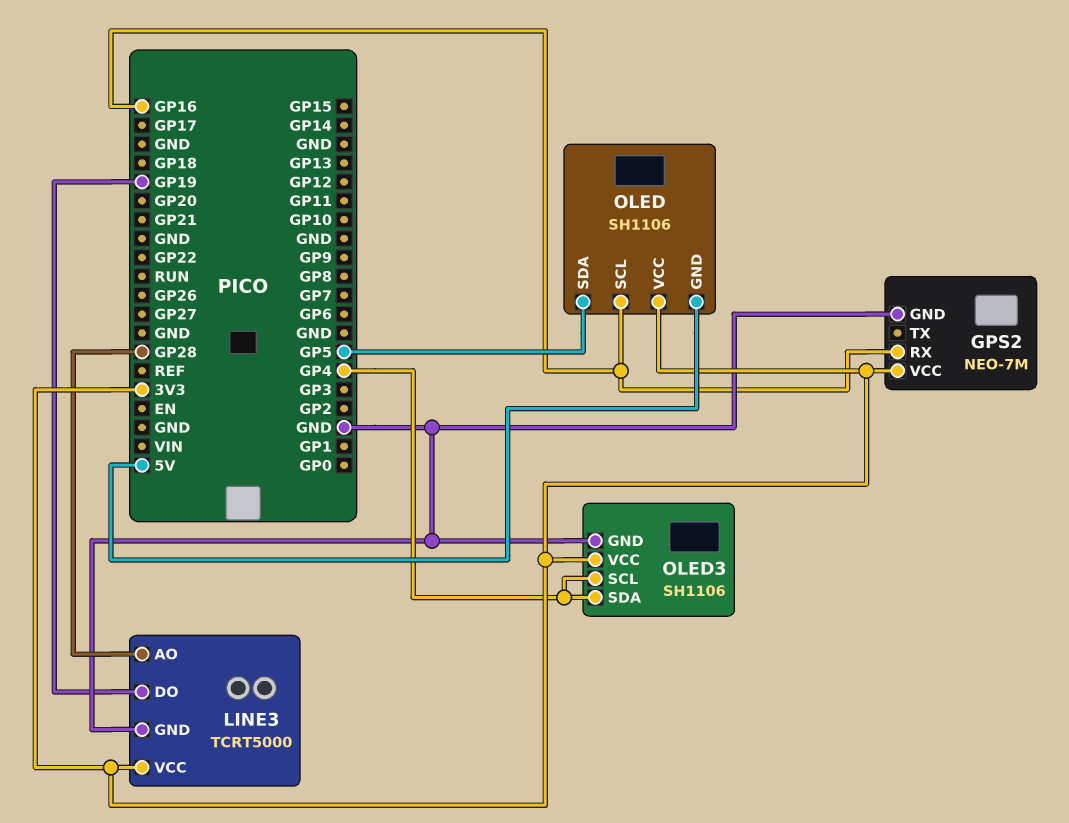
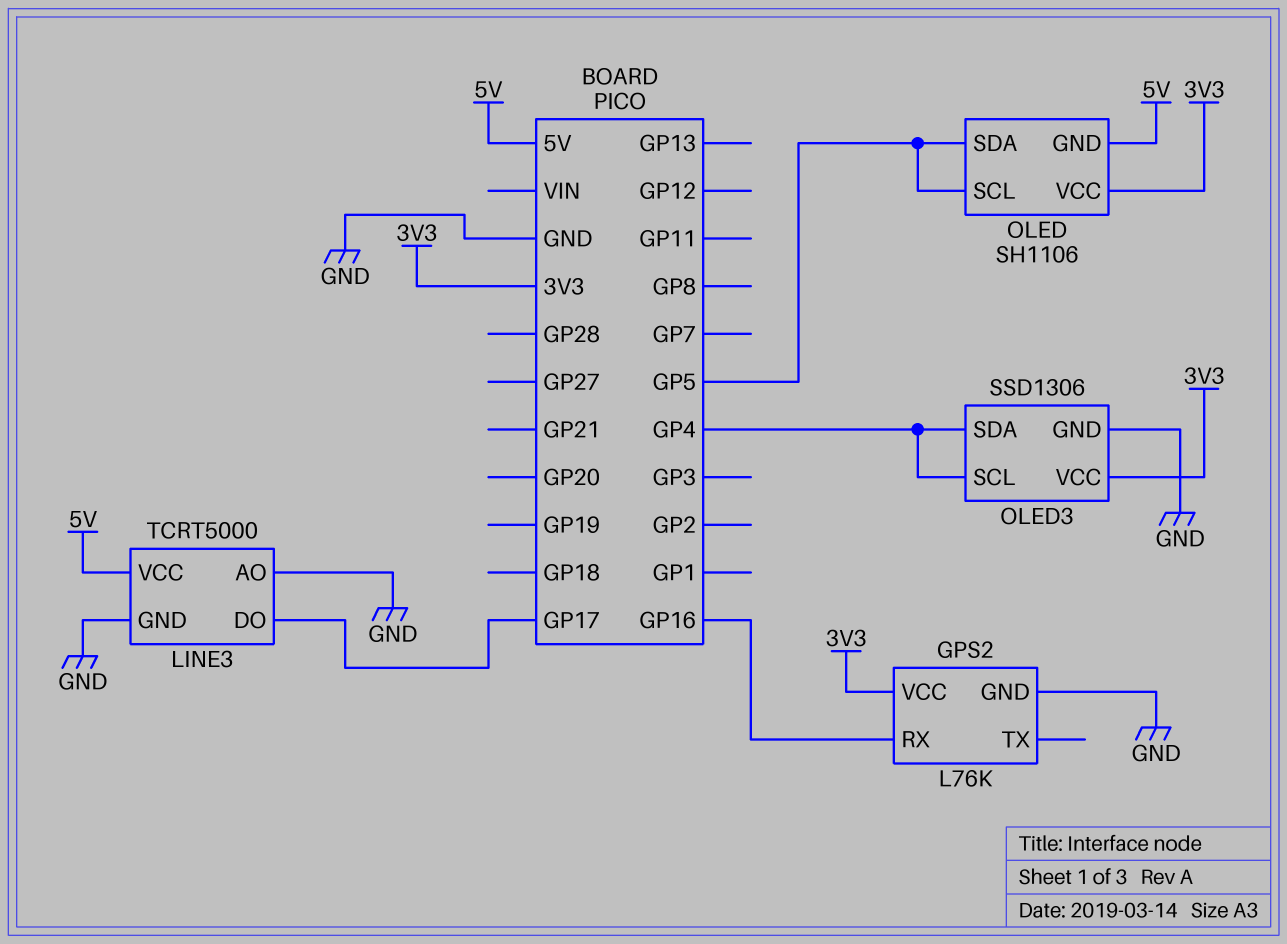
GPS2: NEO-7M -> L76K
LINE3 pin AO: GP28 -> GND
LINE3 pin DO: GP19 -> GP17
LINE3 pin VCC: 3V3 -> 5V
OLED pin SCL: GP16 -> GP5
OLED3: SH1106 -> SSD1306

